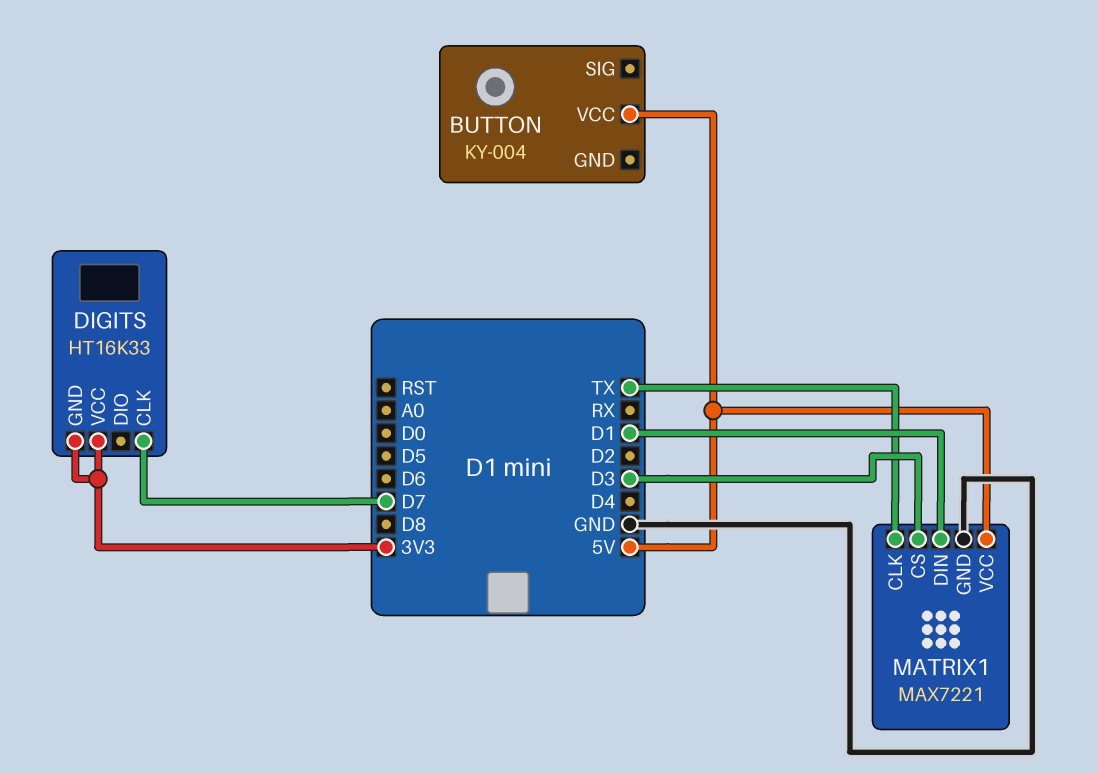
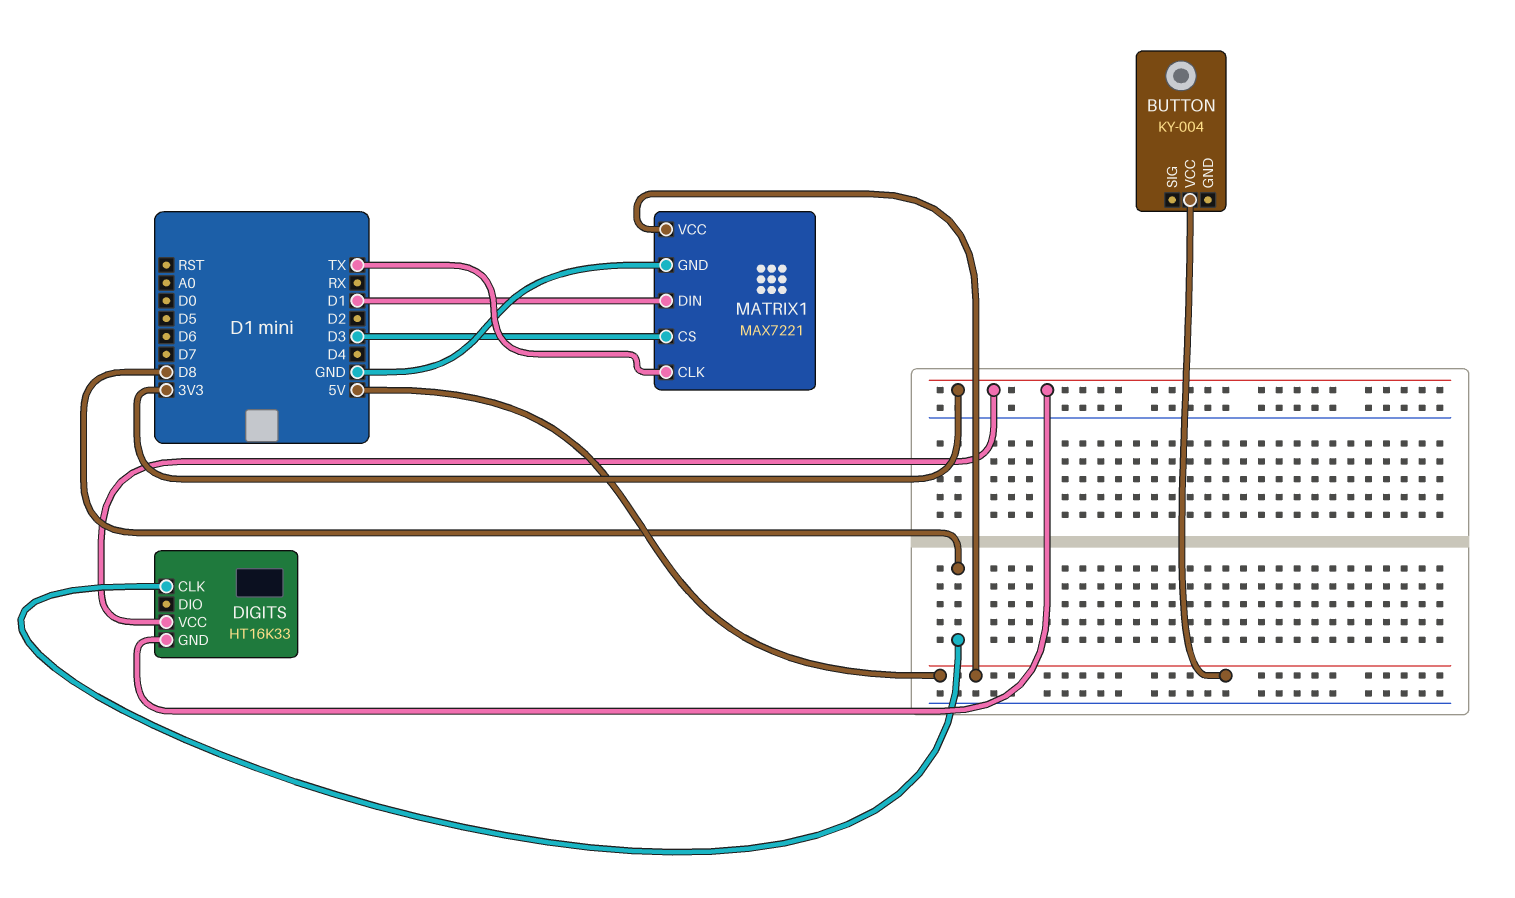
DIGITS pin CLK: D7 -> D8

